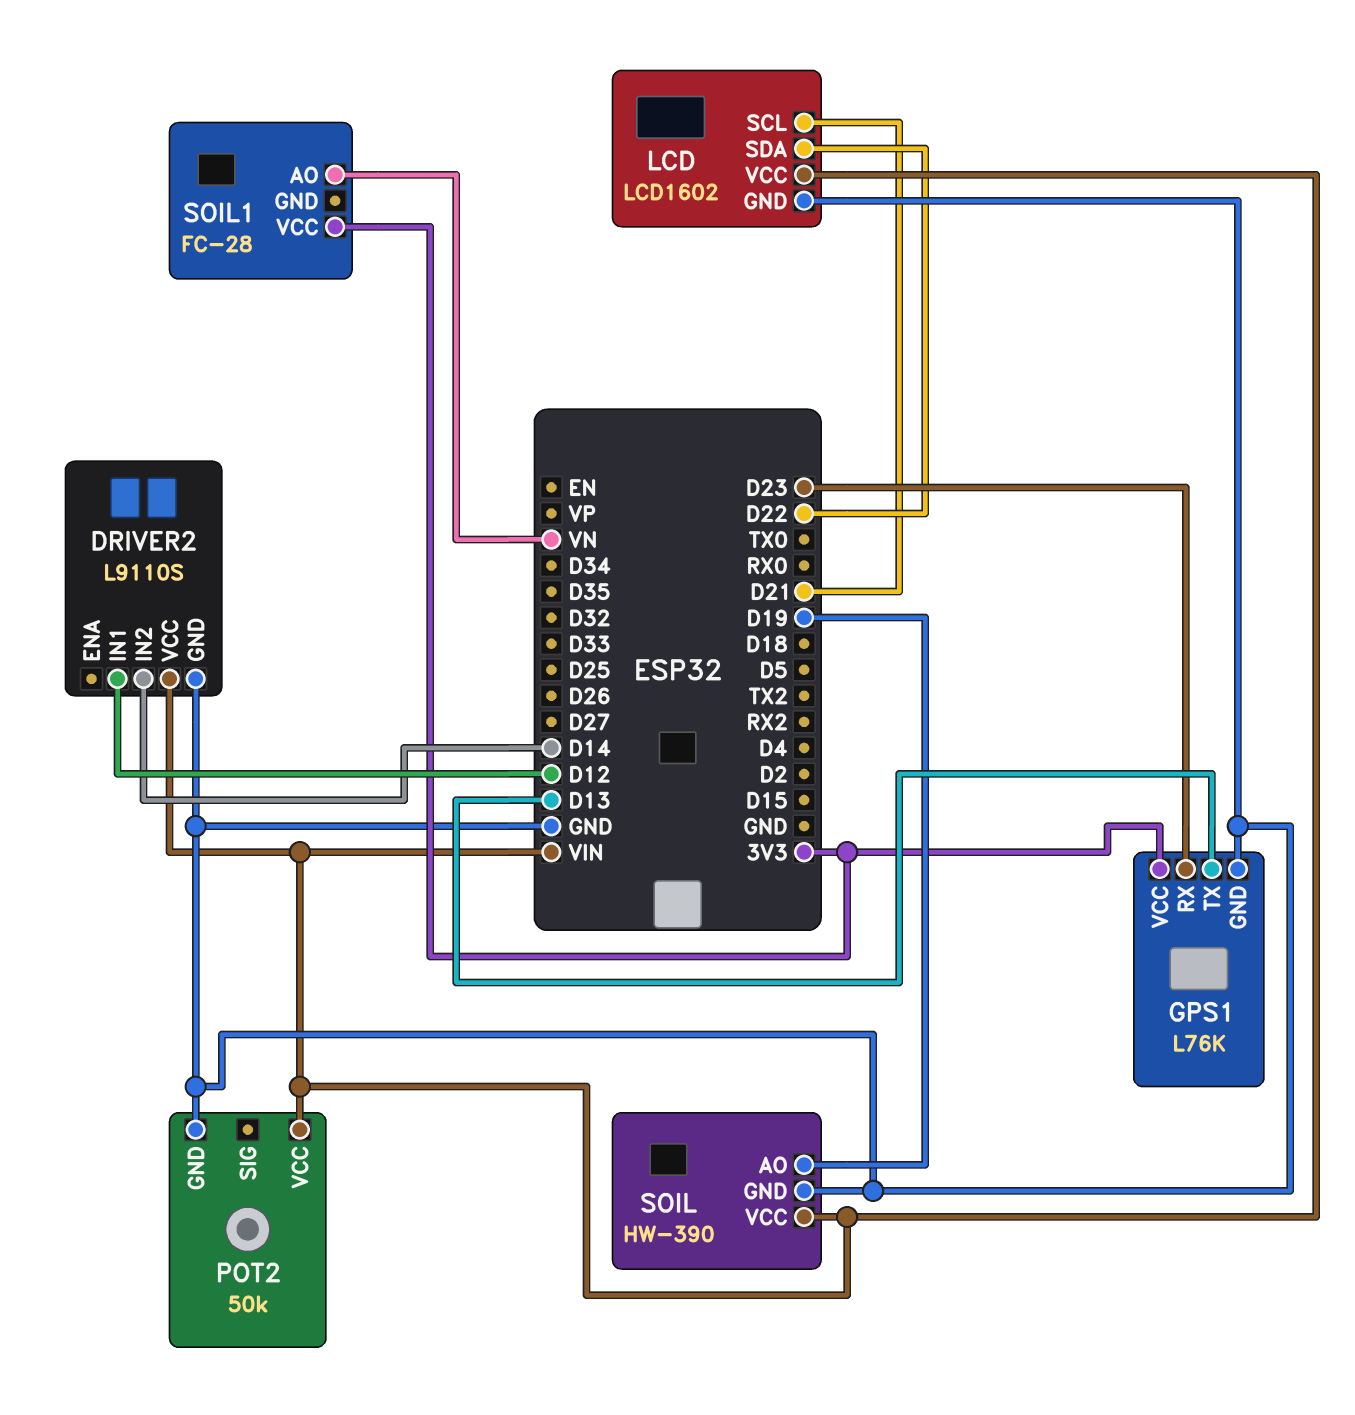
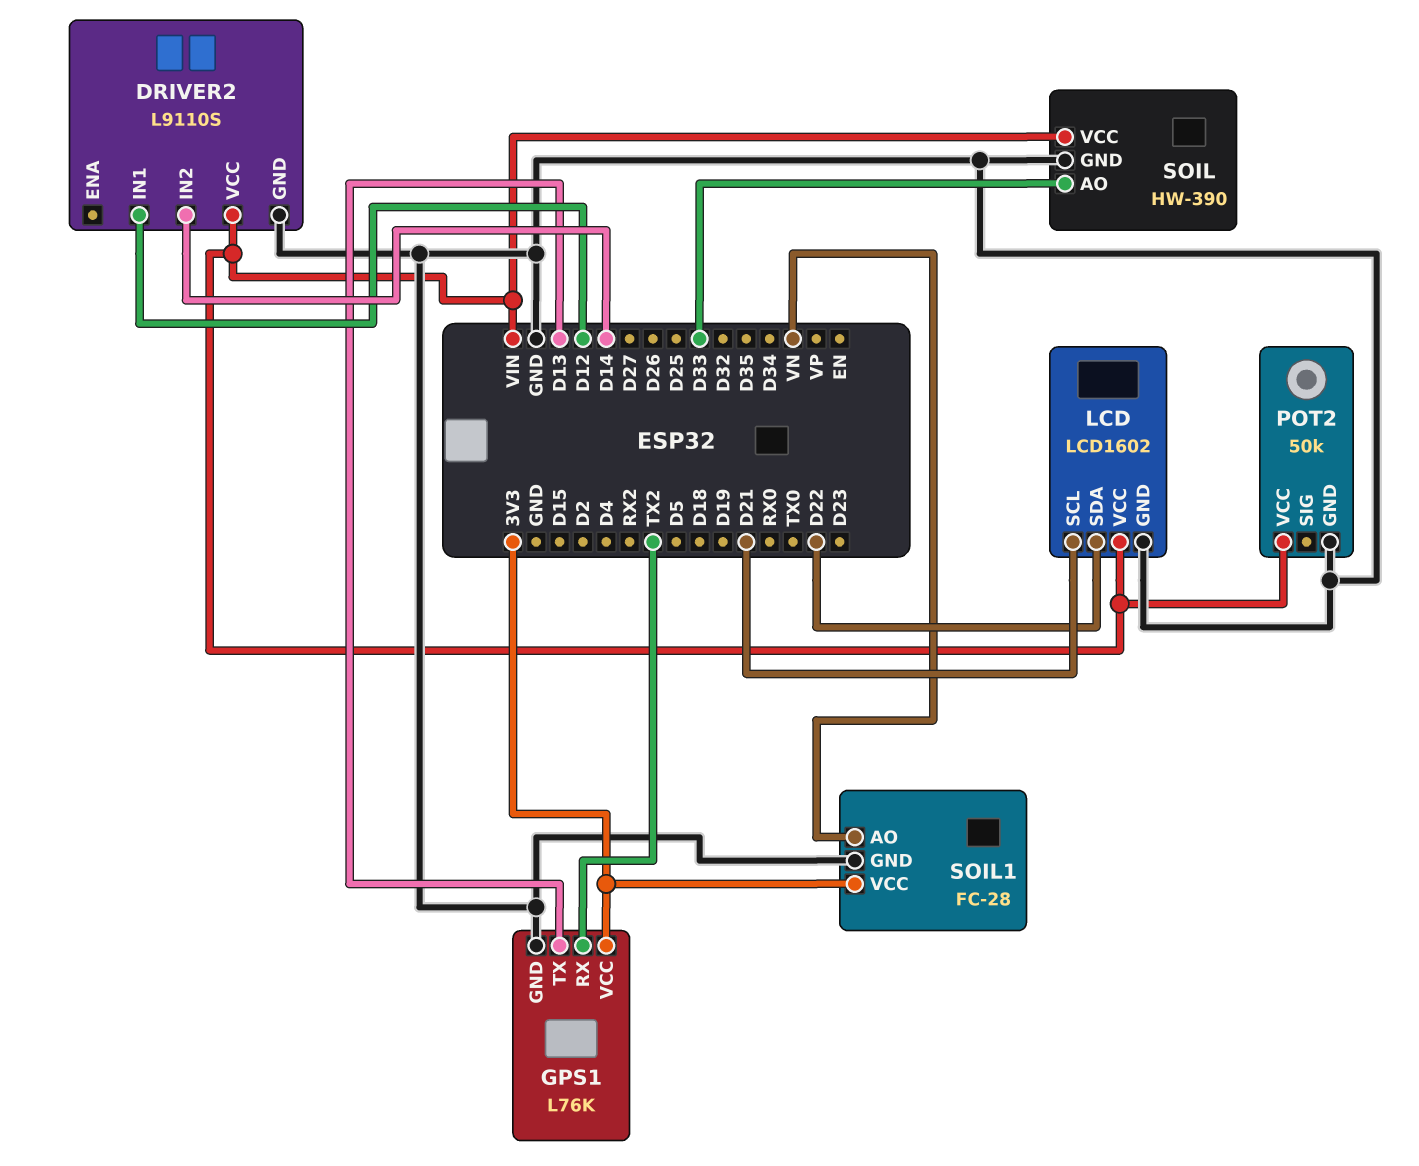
GPS1 pin RX: D23 -> TX2
SOIL pin AO: D19 -> D33
SOIL1 pin GND: none -> GND

